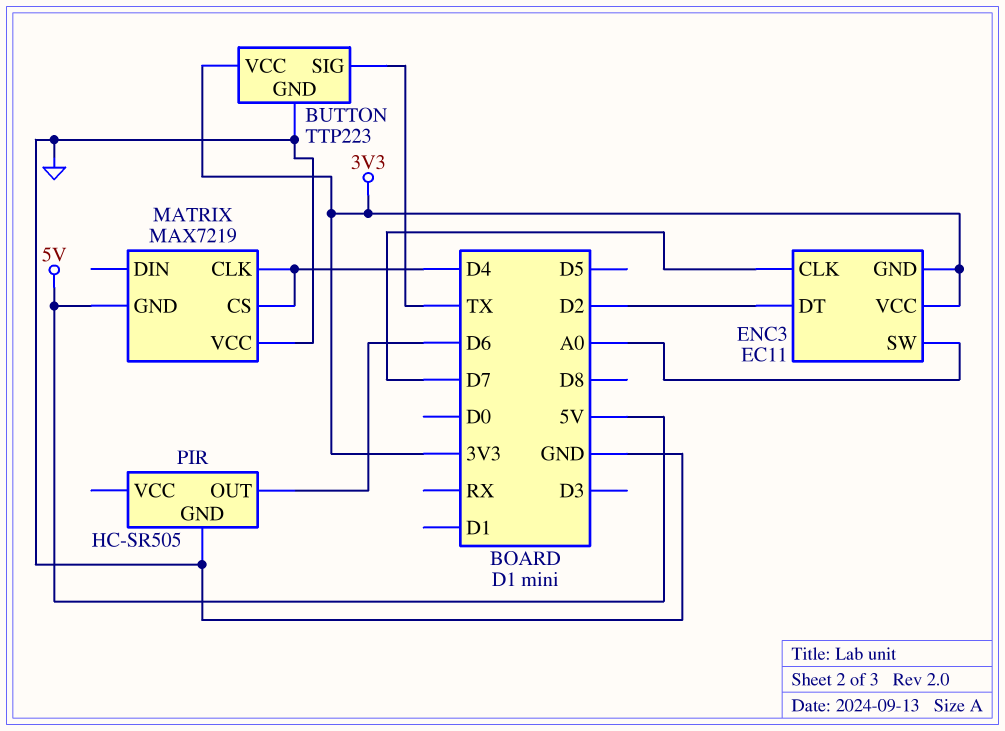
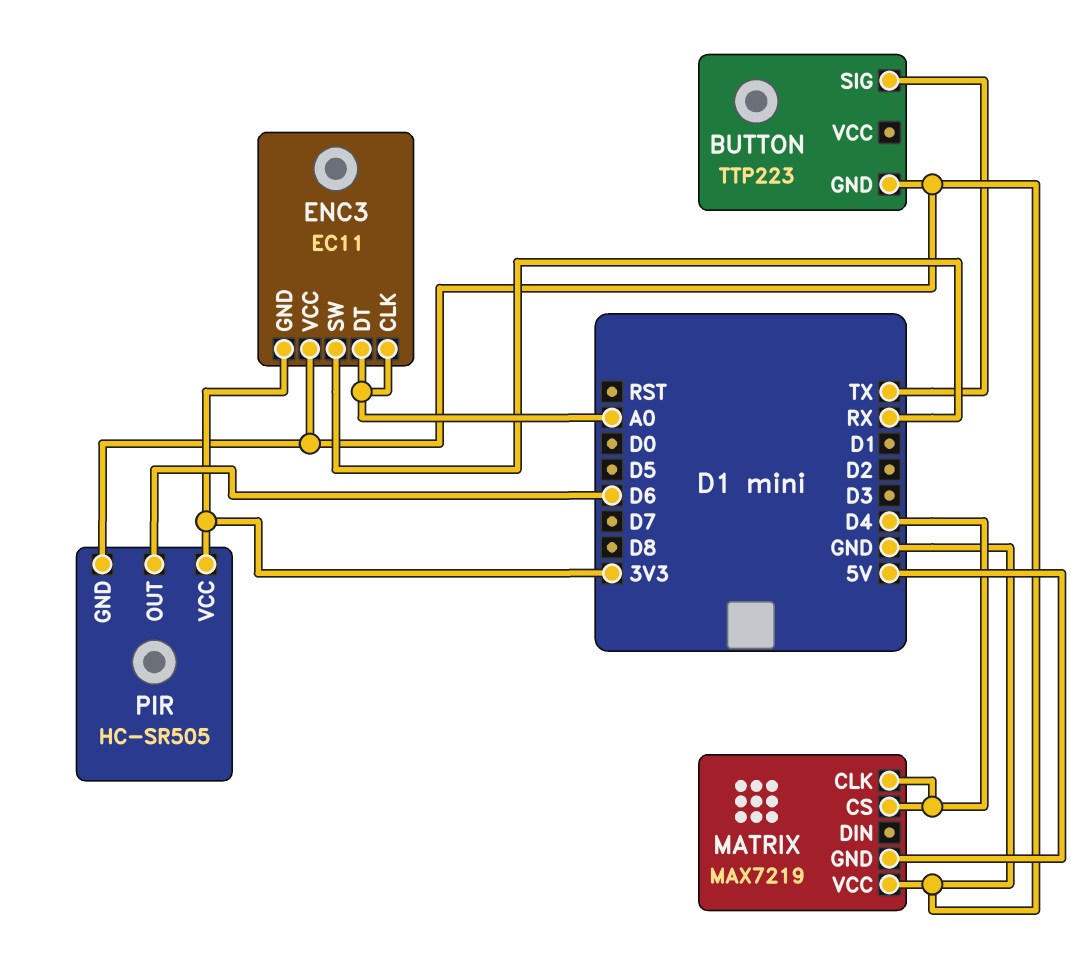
BUTTON pin VCC: 3V3 -> none
ENC3 pin CLK: D7 -> A0
ENC3 pin DT: D2 -> A0
ENC3 pin SW: A0 -> RX
ENC3 pin VCC: 3V3 -> GND
PIR pin VCC: none -> 3V3

